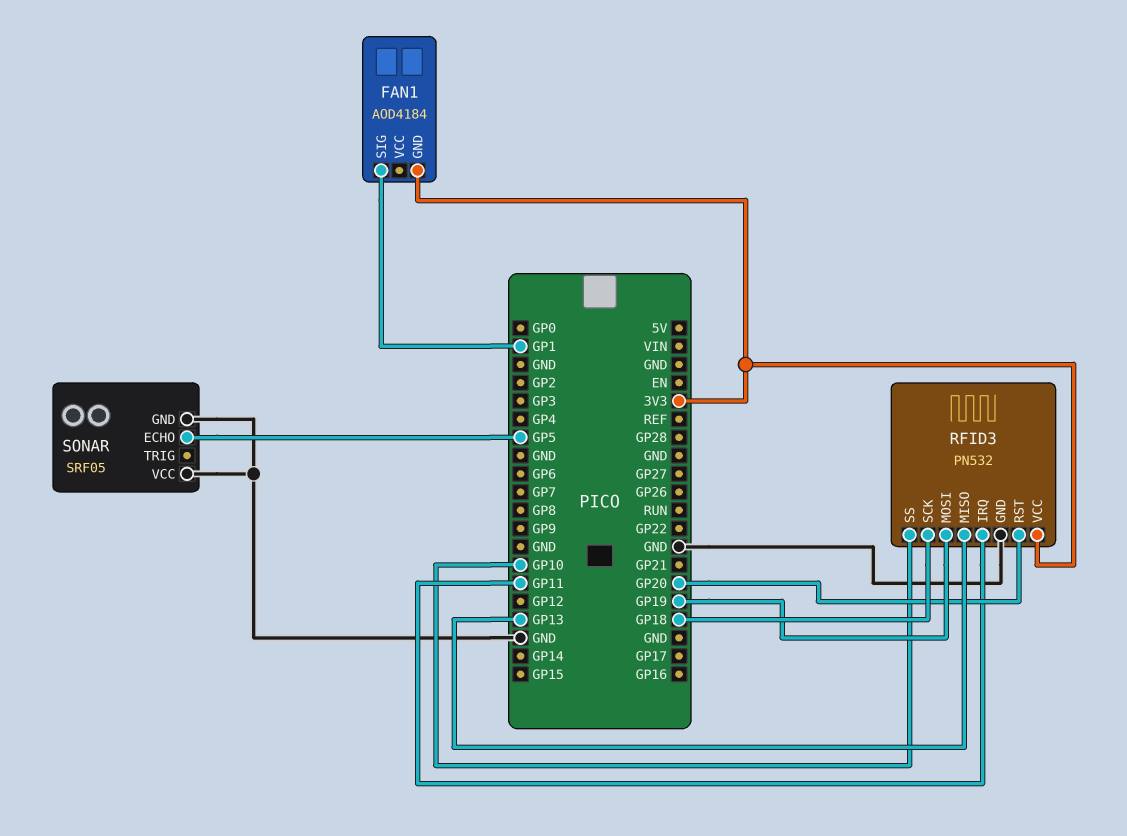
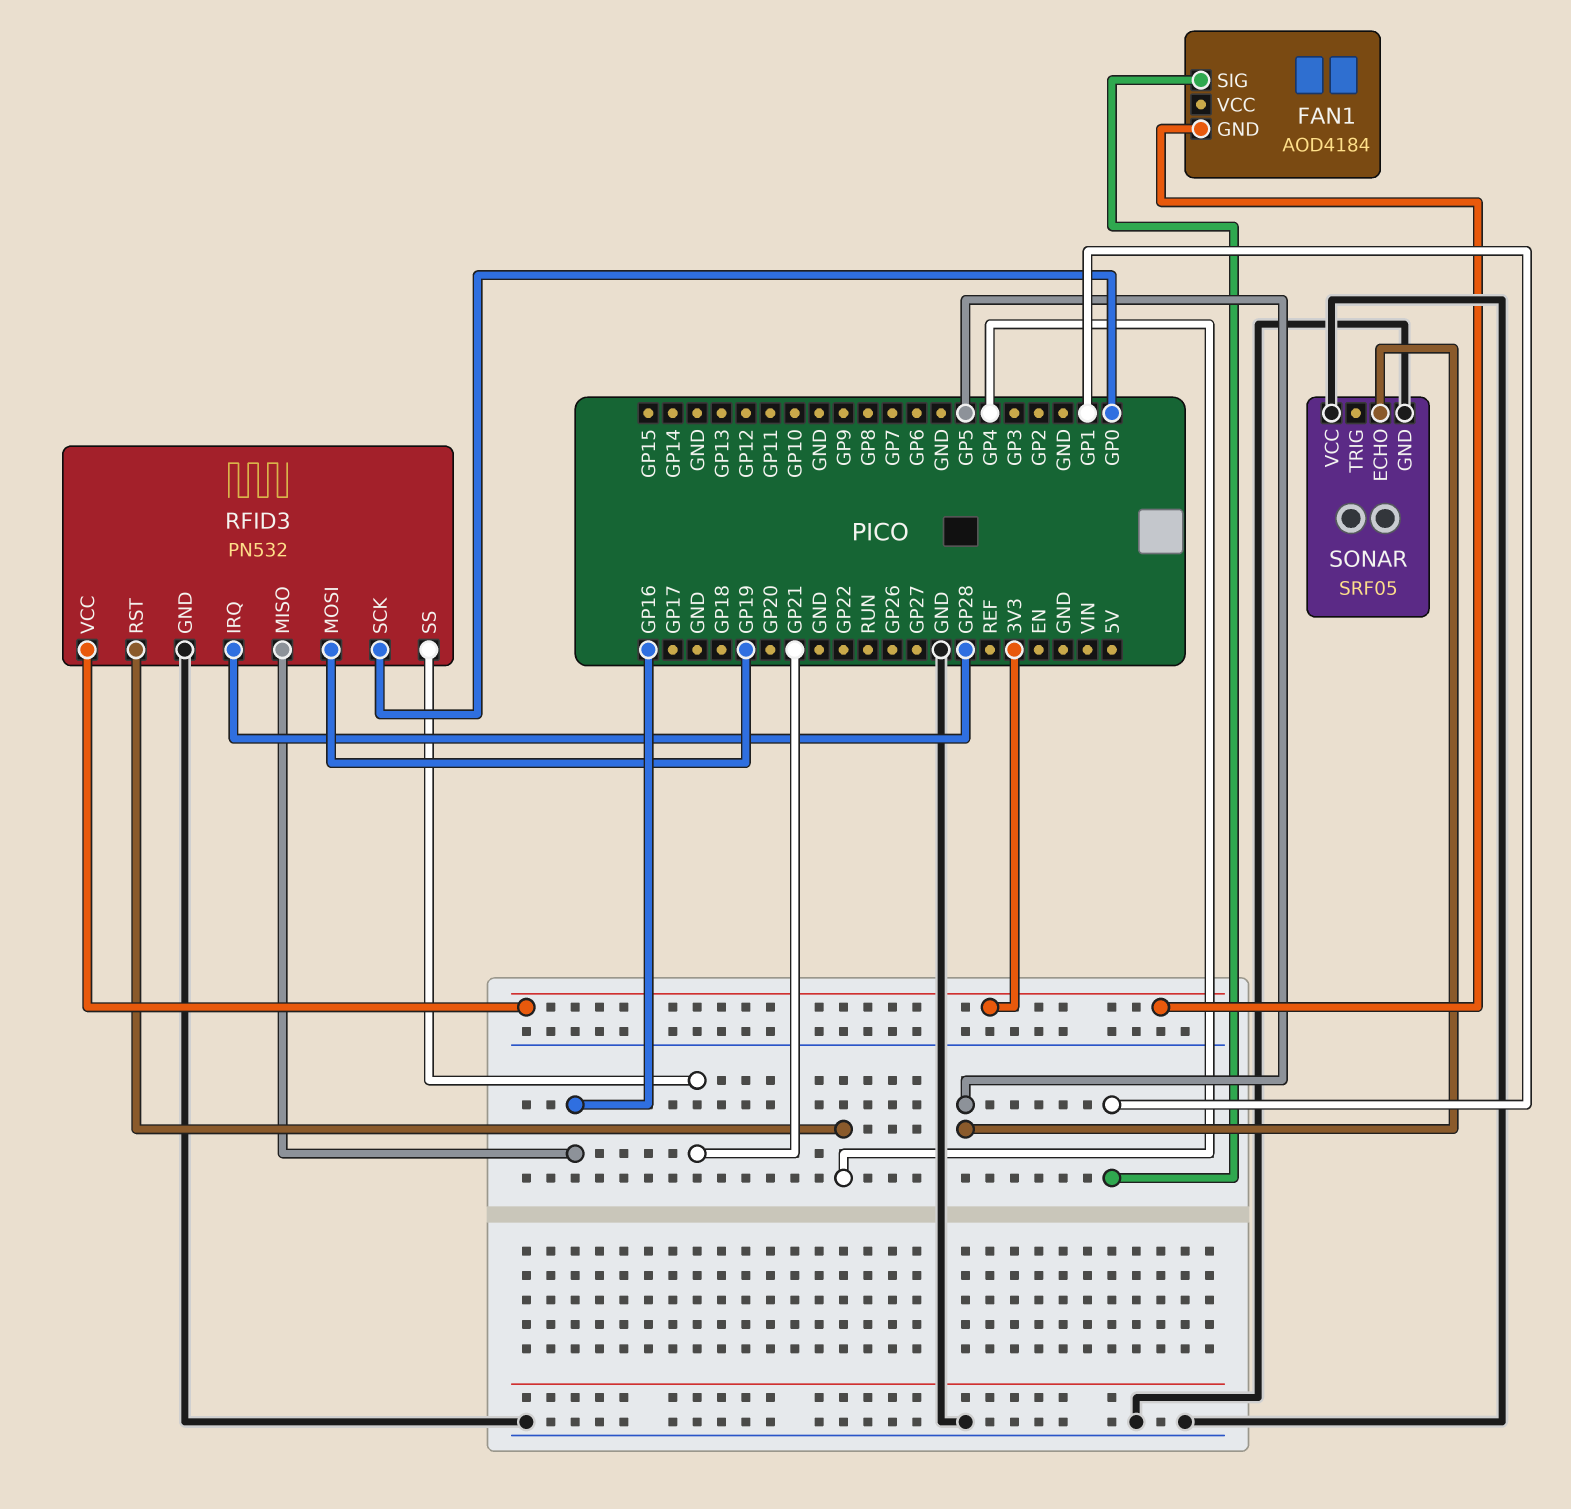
RFID3 pin IRQ: GP11 -> GP28
RFID3 pin MISO: GP13 -> GP16
RFID3 pin RST: GP20 -> GP4
RFID3 pin SCK: GP18 -> GP0
RFID3 pin SS: GP10 -> GP21

